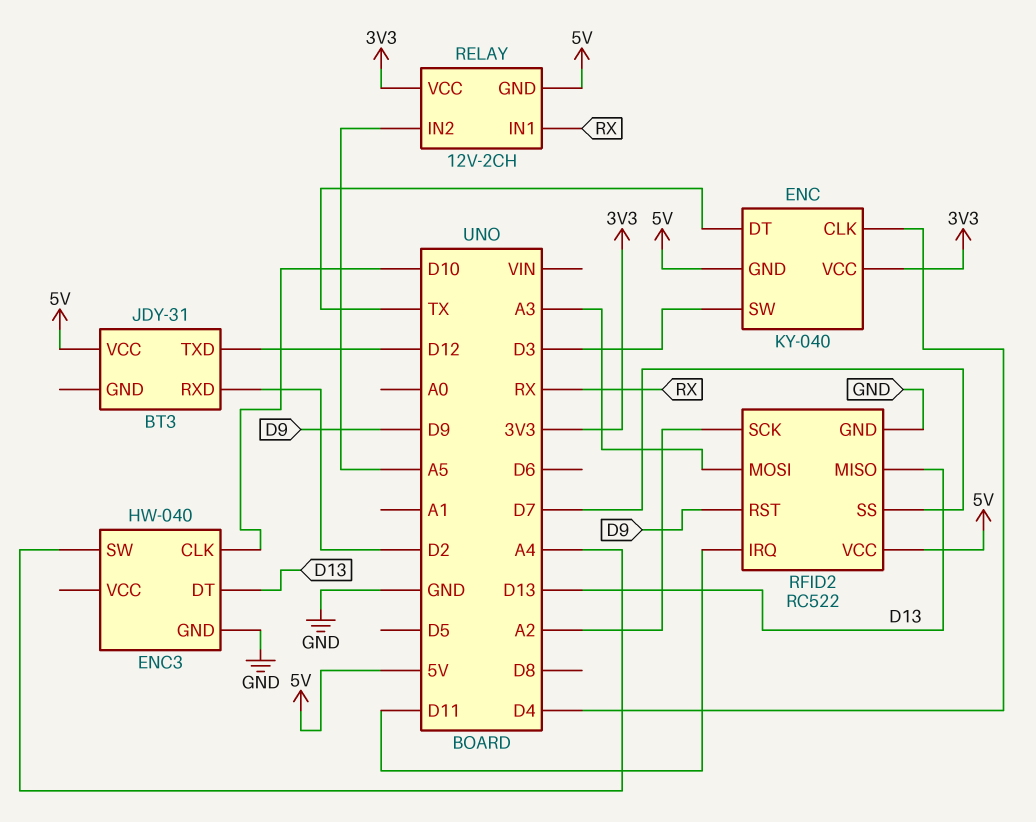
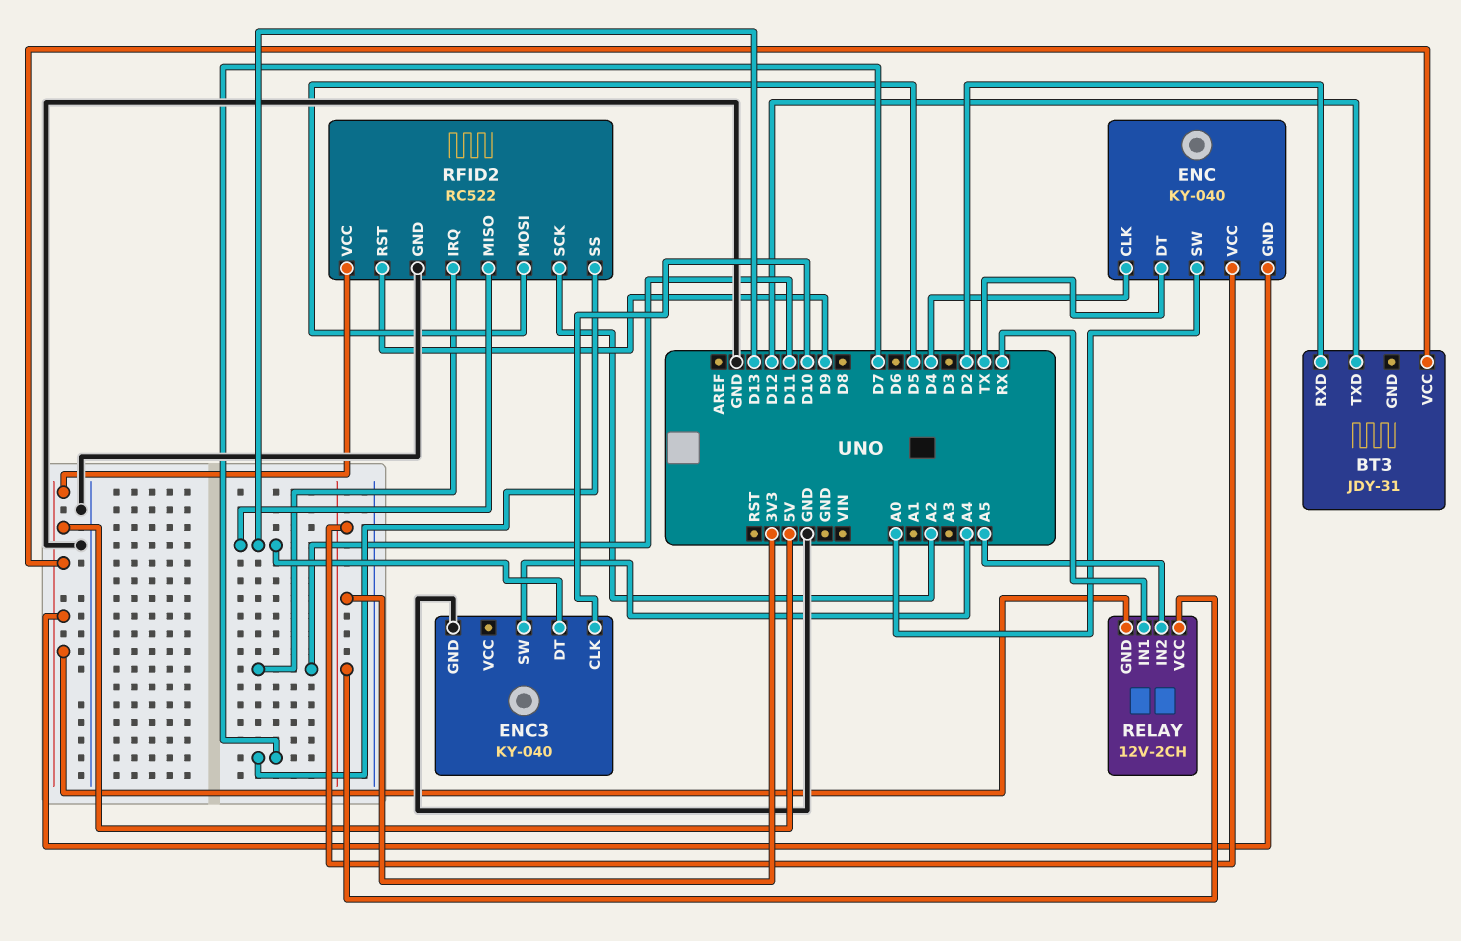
ENC pin SW: D3 -> A0
ENC3: HW-040 -> KY-040
RFID2 pin MOSI: A3 -> D5

